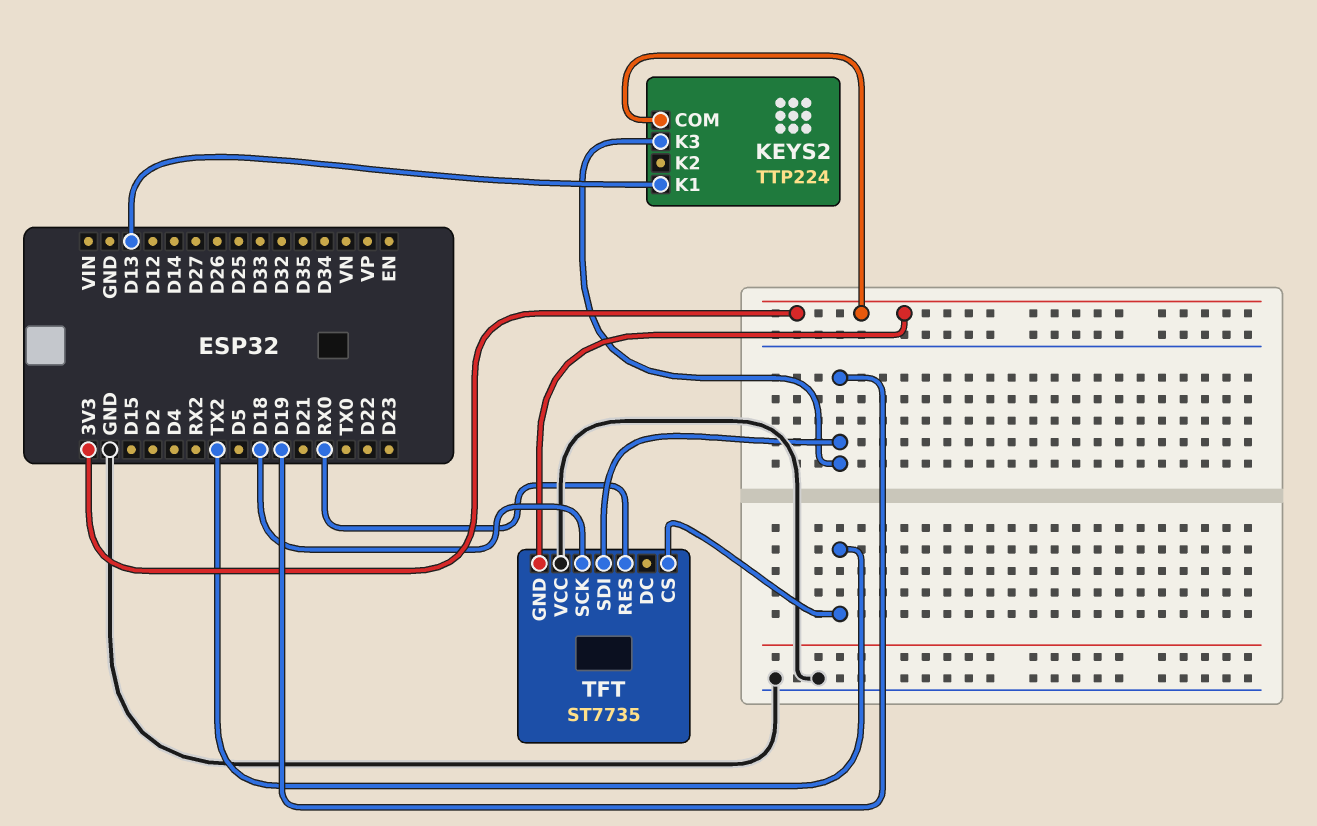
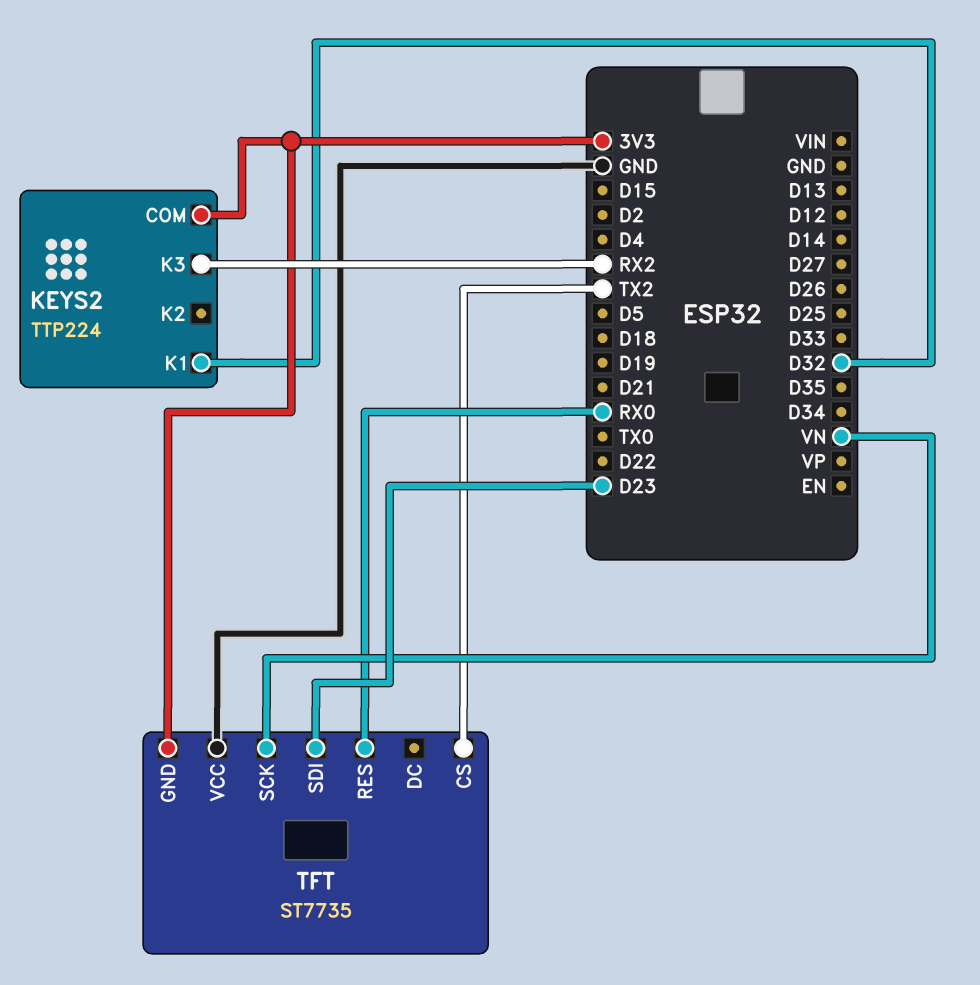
KEYS2 pin K1: D13 -> D32
KEYS2 pin K3: D19 -> RX2
TFT pin SCK: D18 -> VN
TFT pin SDI: D19 -> D23

